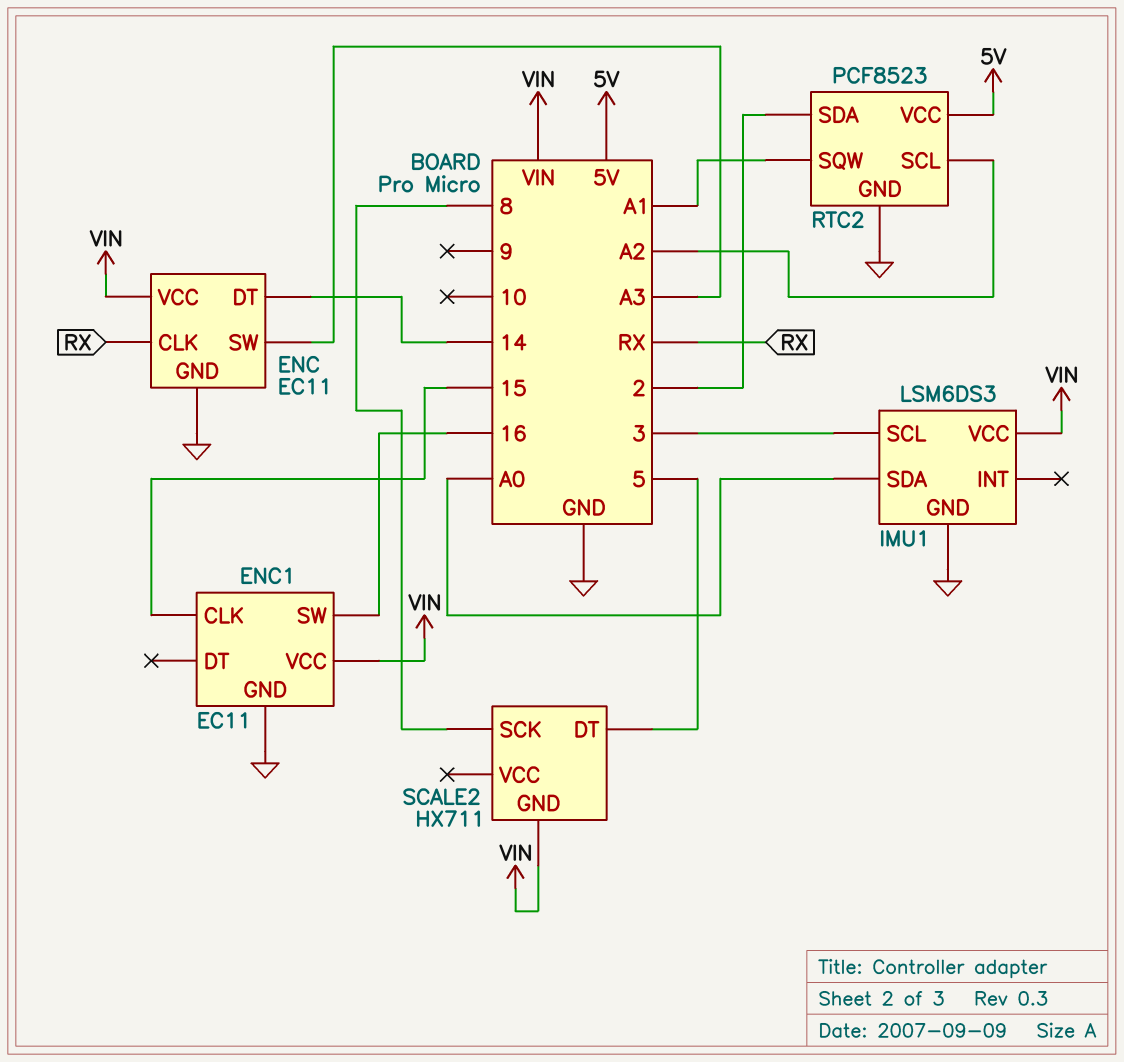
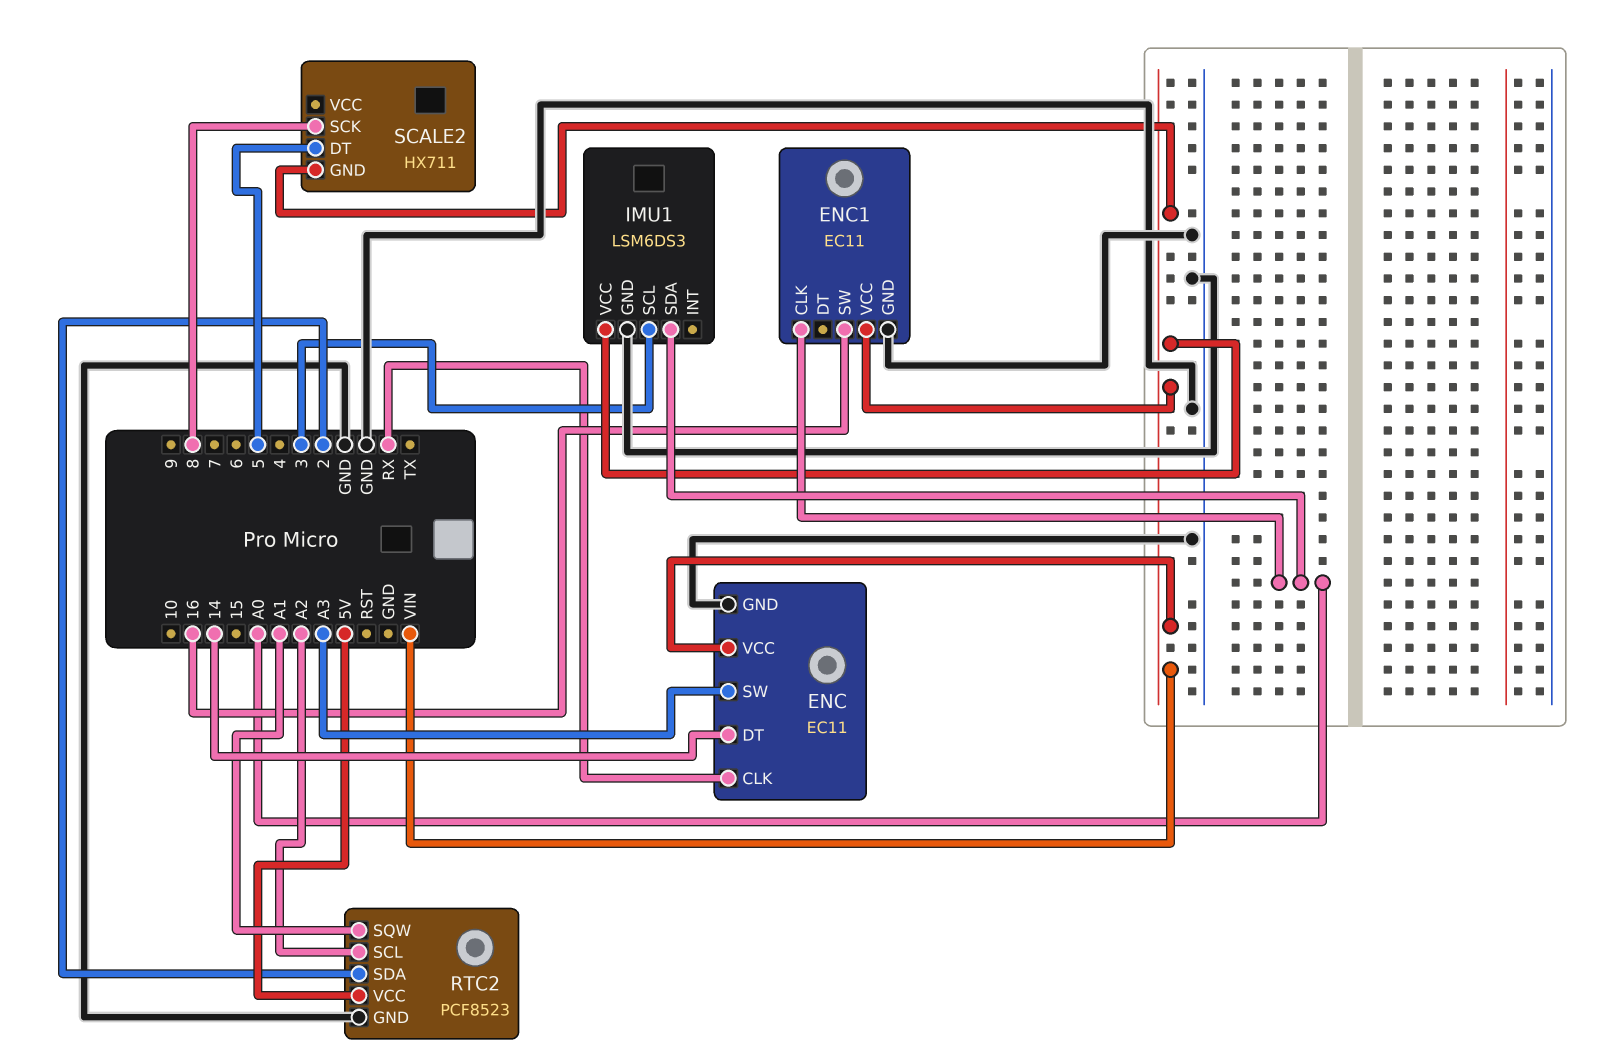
ENC1 pin CLK: 15 -> A0

